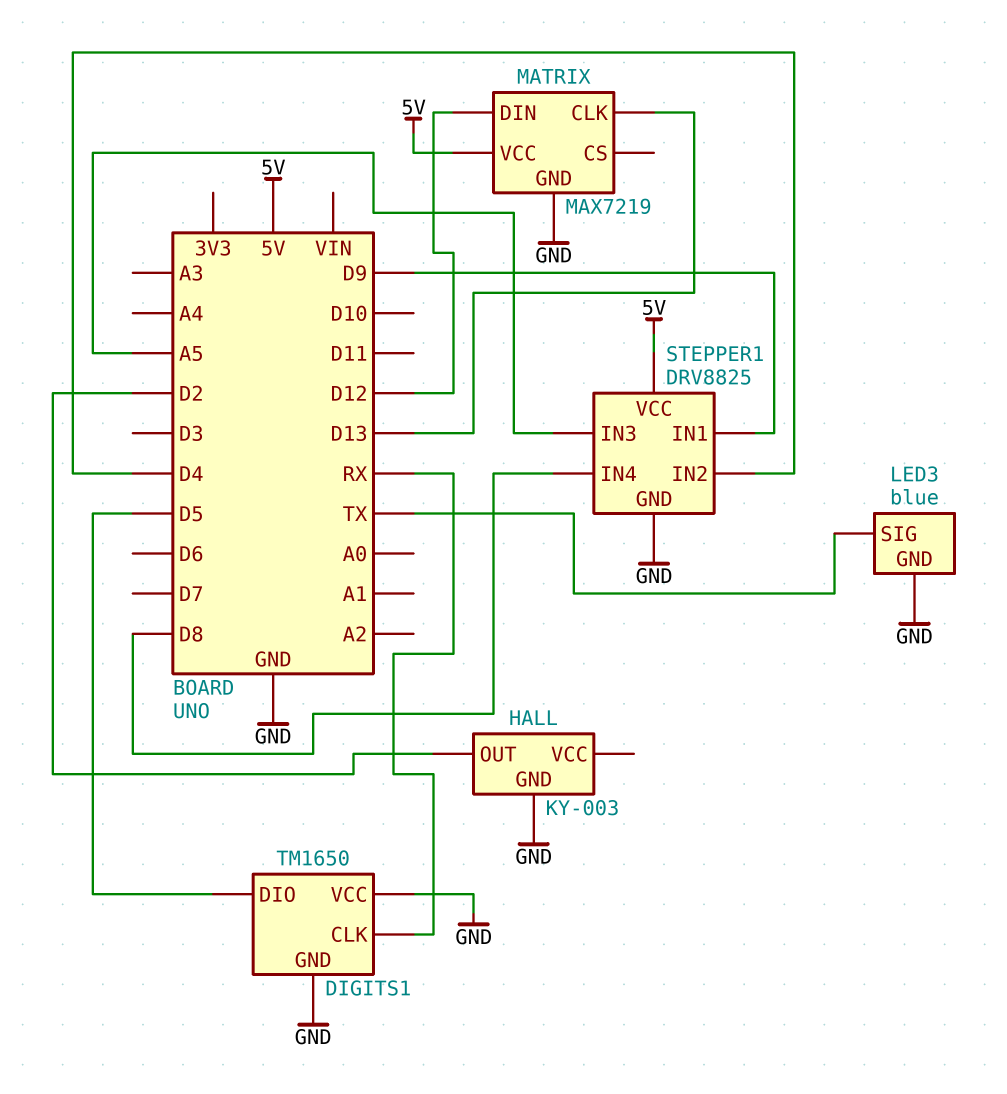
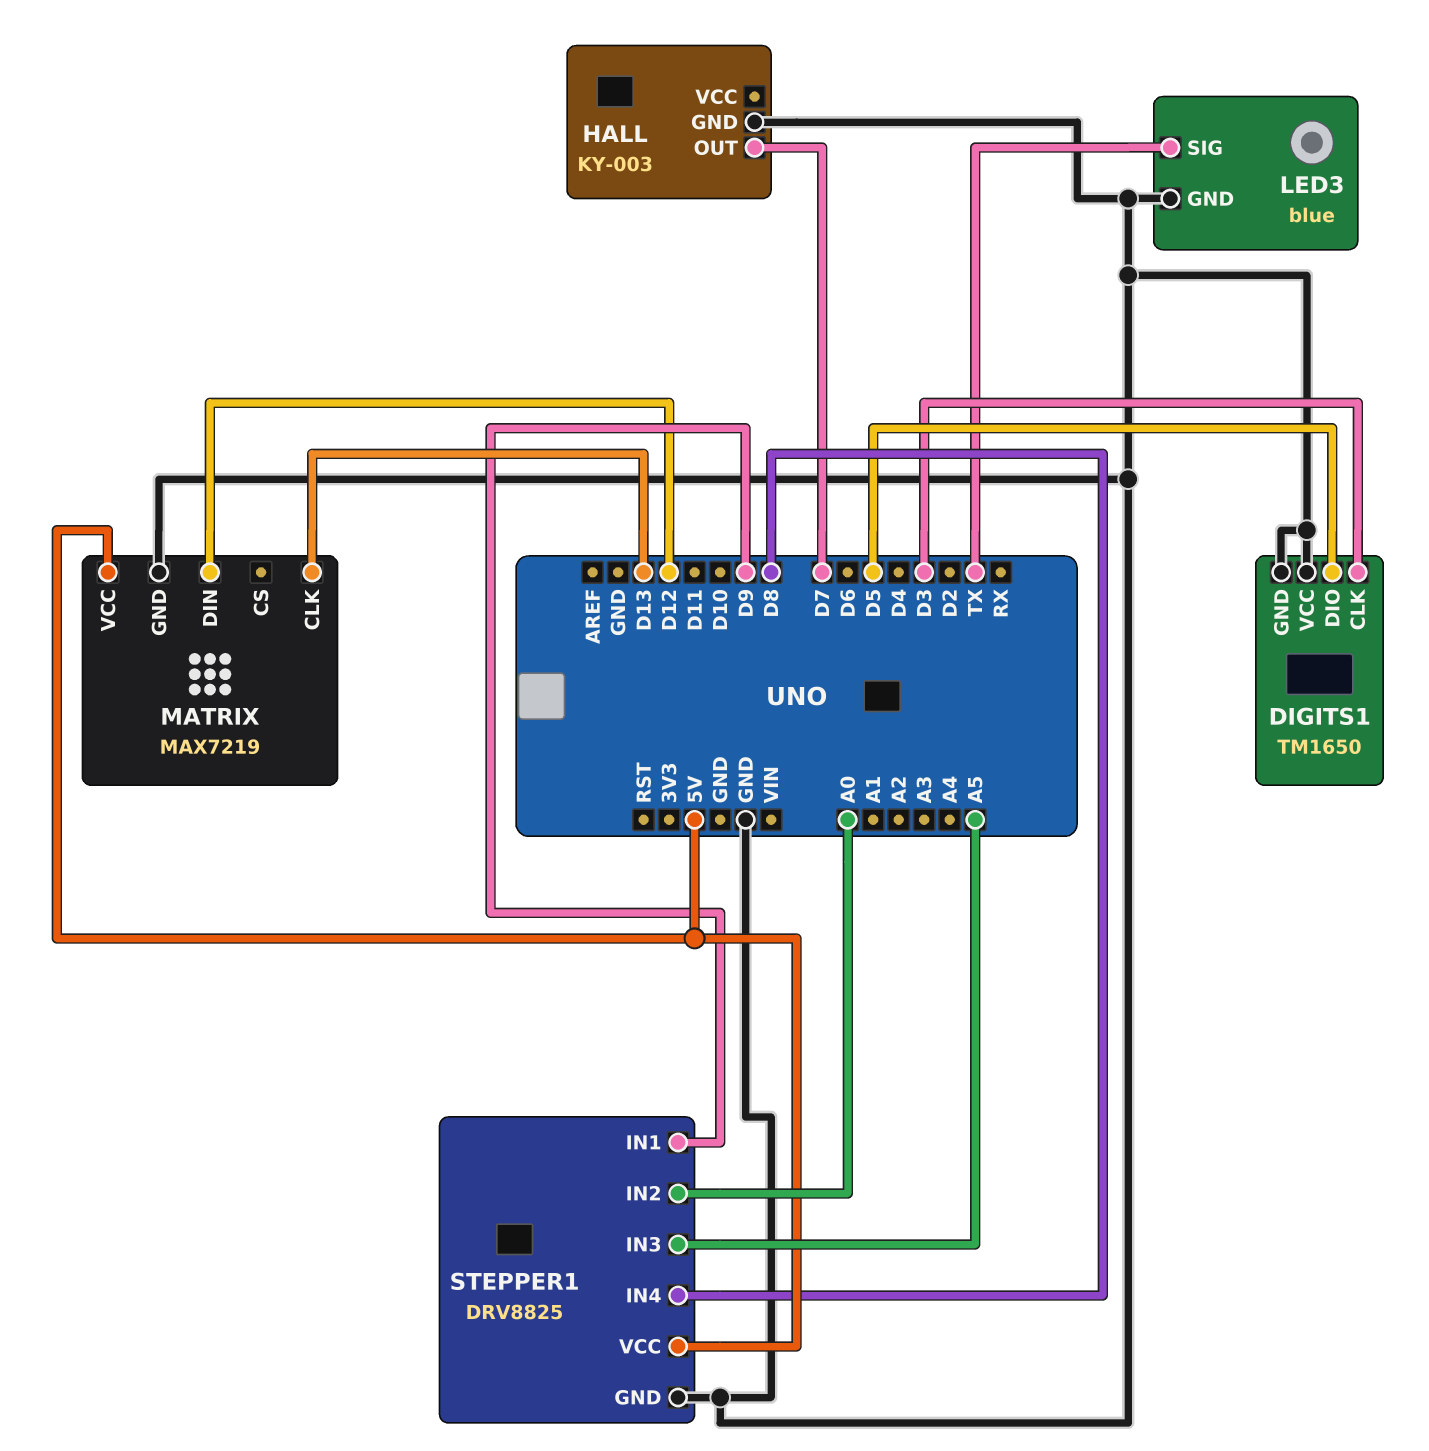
DIGITS1 pin CLK: RX -> D3
HALL pin OUT: D2 -> D7
STEPPER1 pin IN2: D4 -> A0

